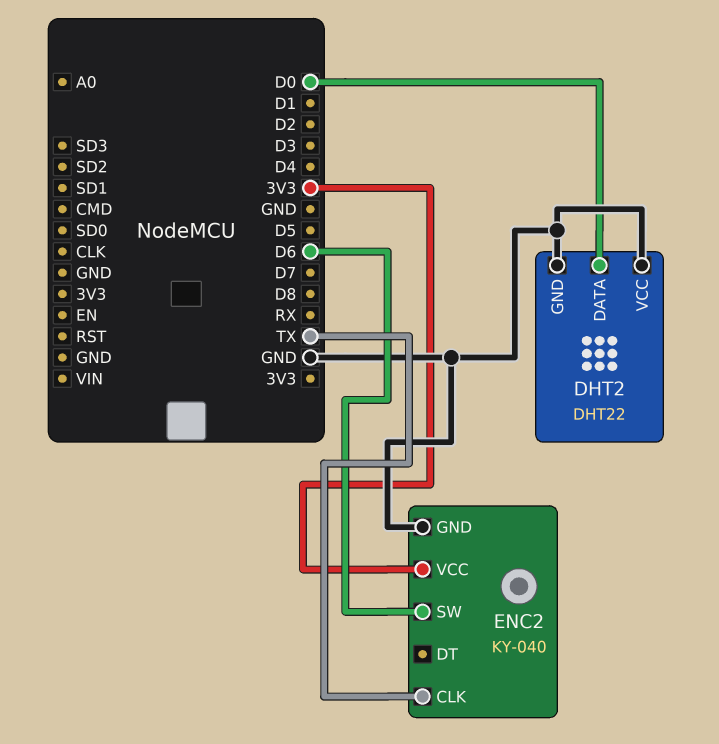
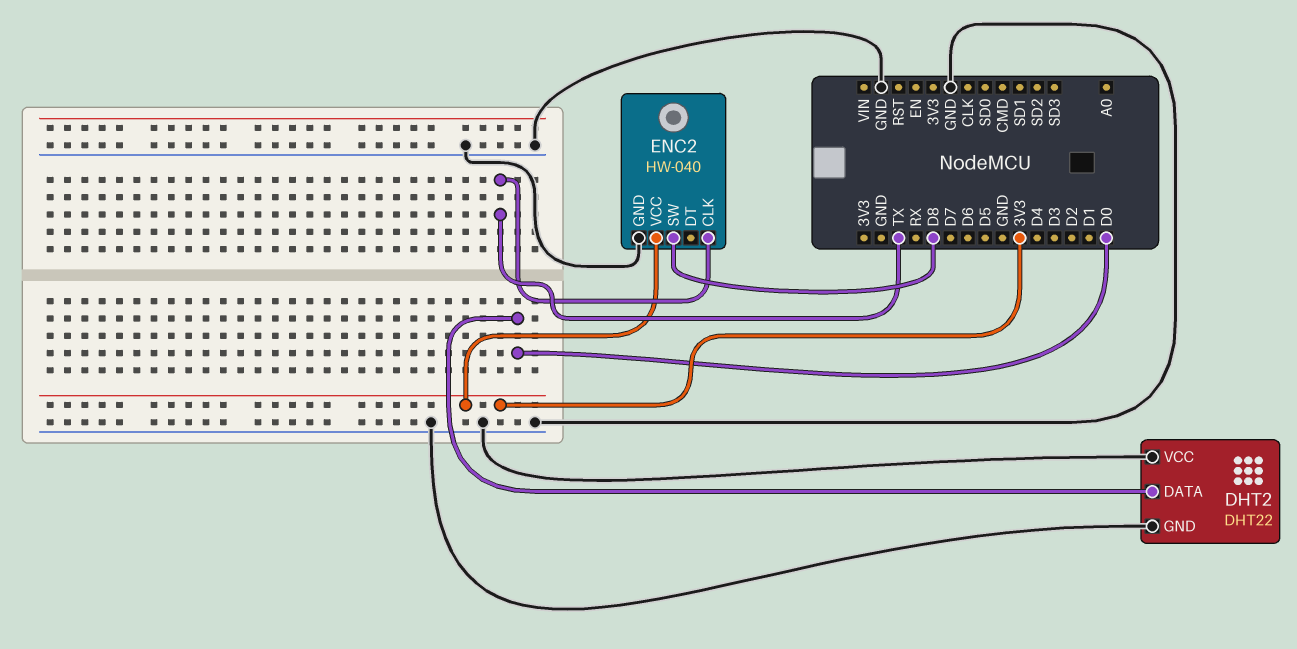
ENC2: KY-040 -> HW-040
ENC2 pin SW: D6 -> D8

